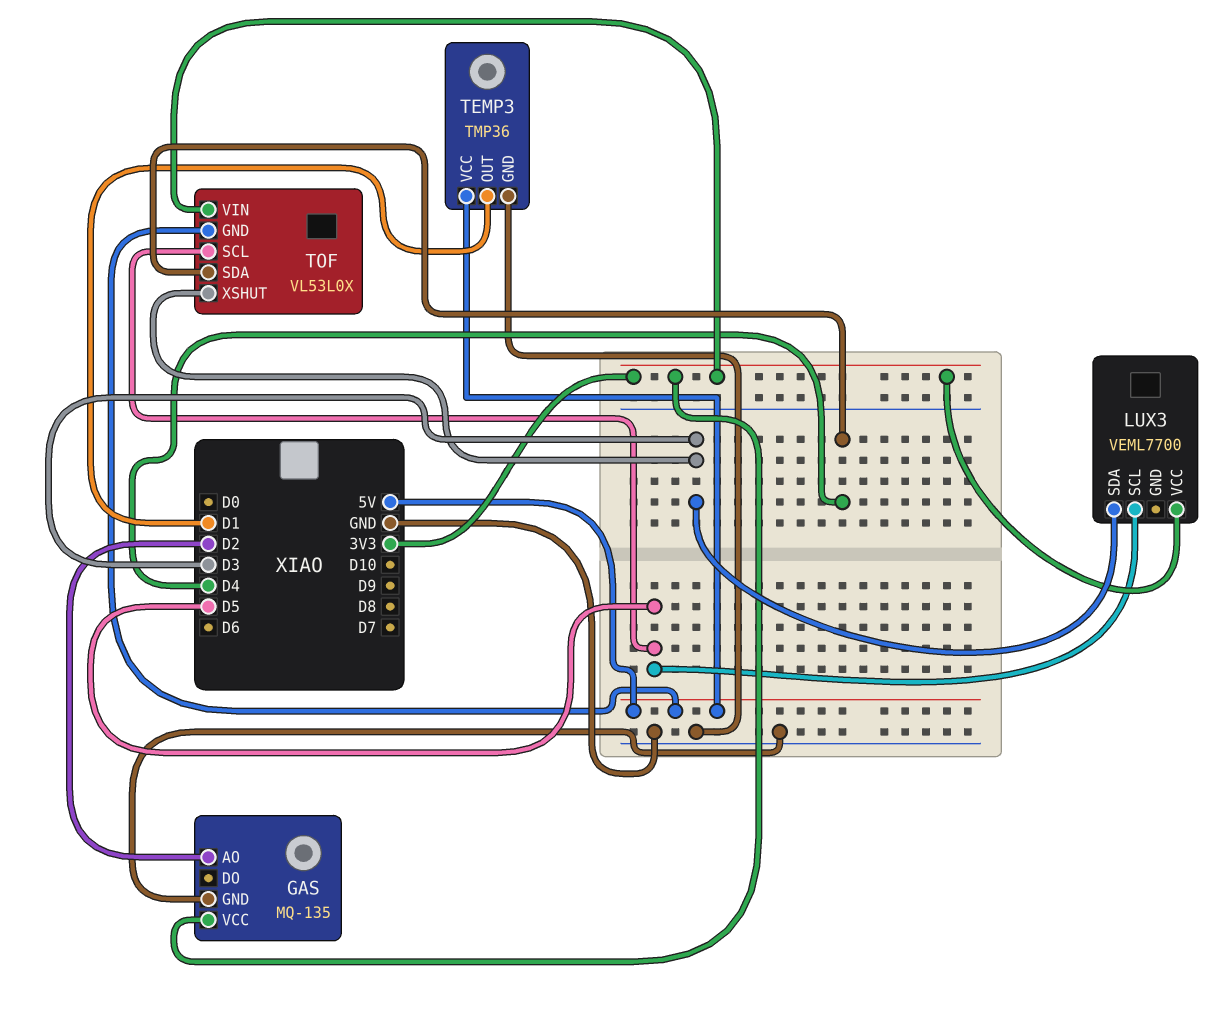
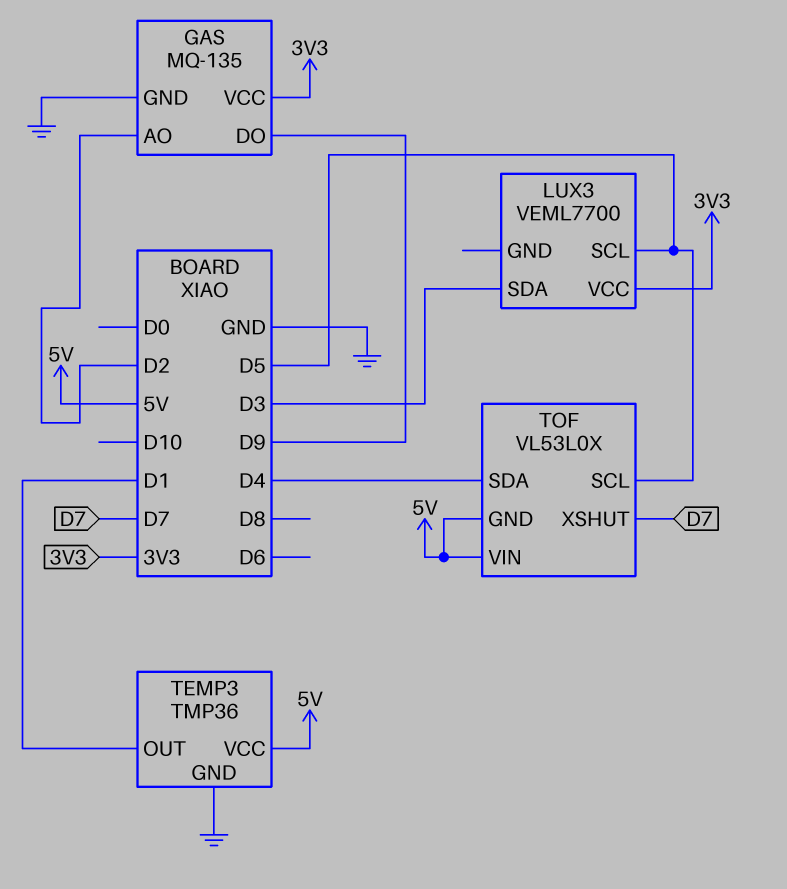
GAS pin DO: none -> D9
TOF pin VIN: 3V3 -> 5V
TOF pin XSHUT: D3 -> D7

